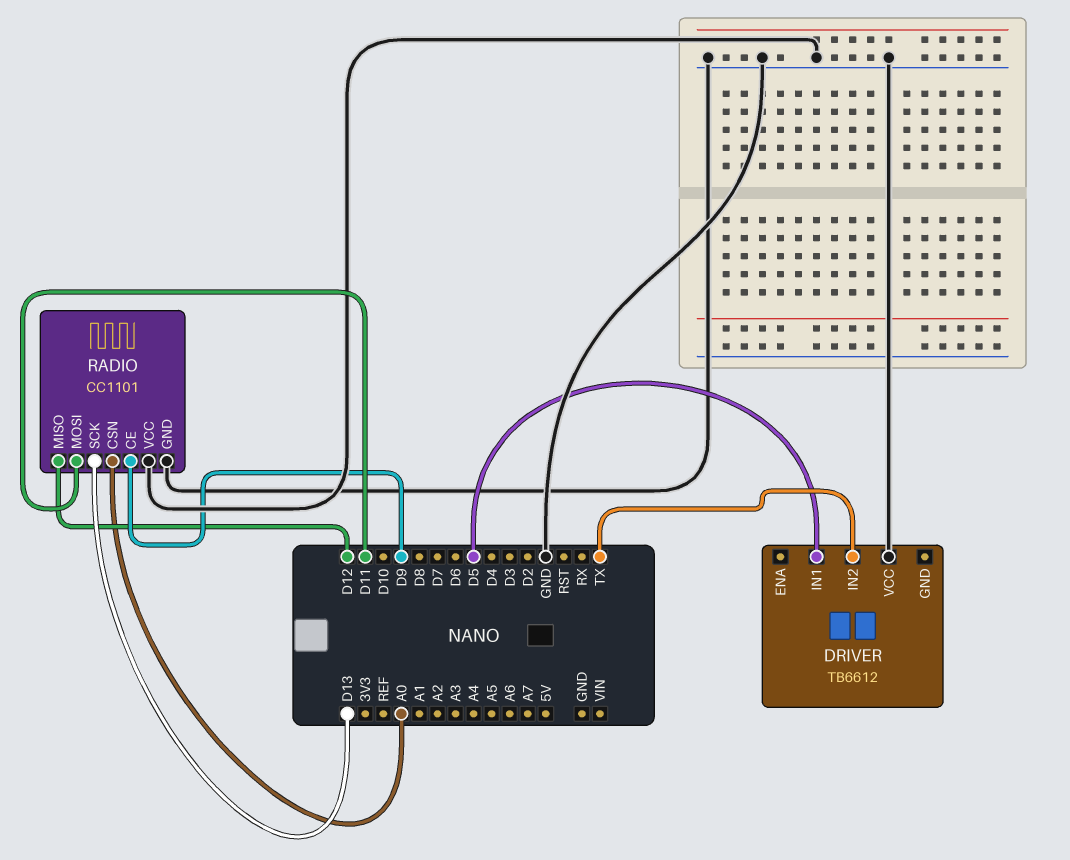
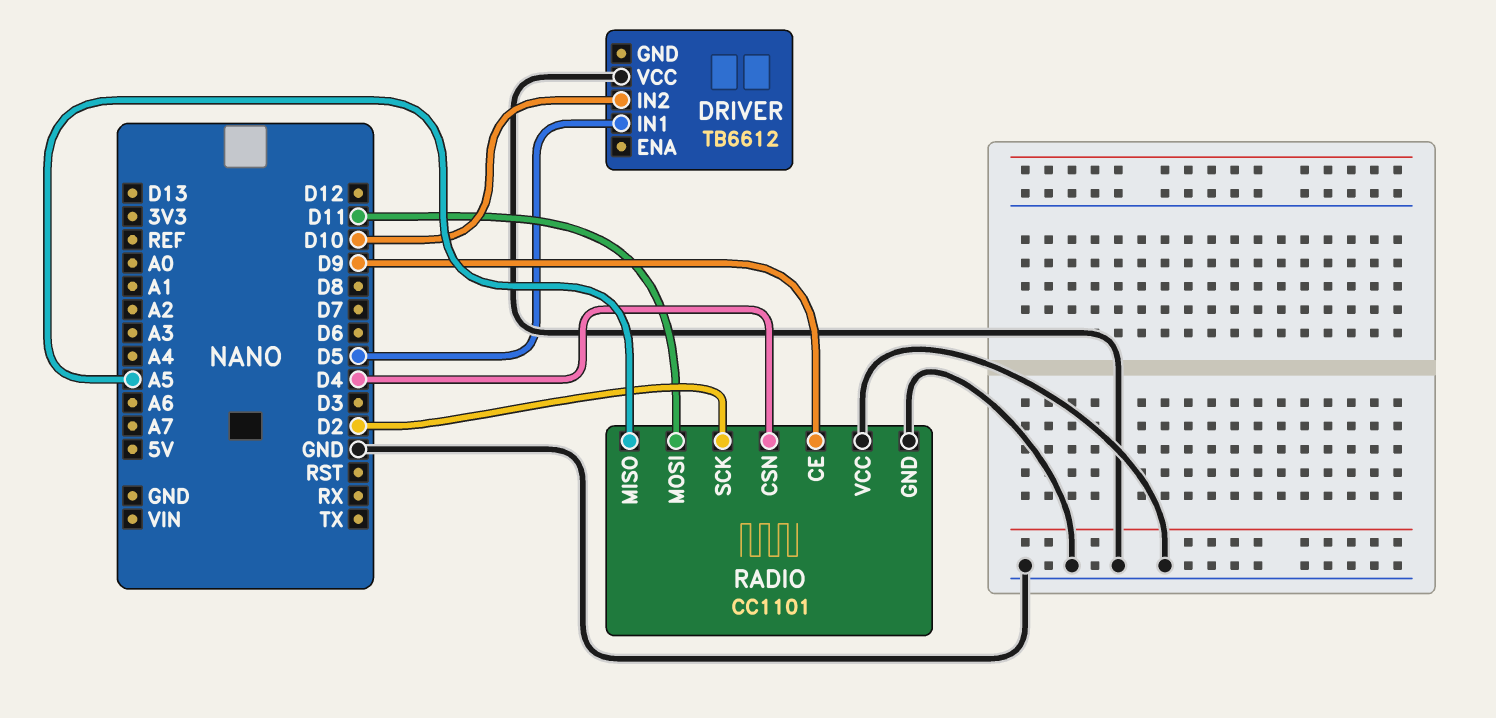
DRIVER pin IN2: TX -> D10
RADIO pin CSN: A0 -> D4
RADIO pin MISO: D12 -> A5
RADIO pin SCK: D13 -> D2

